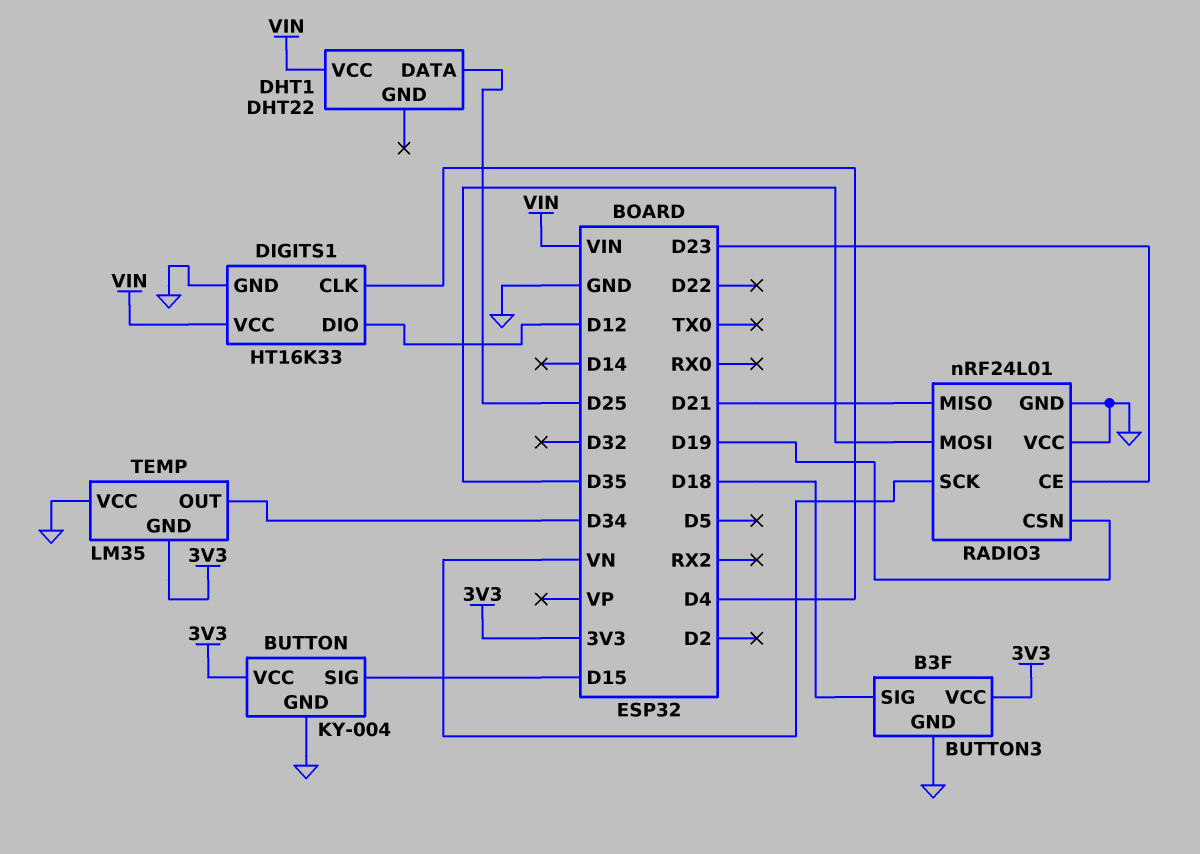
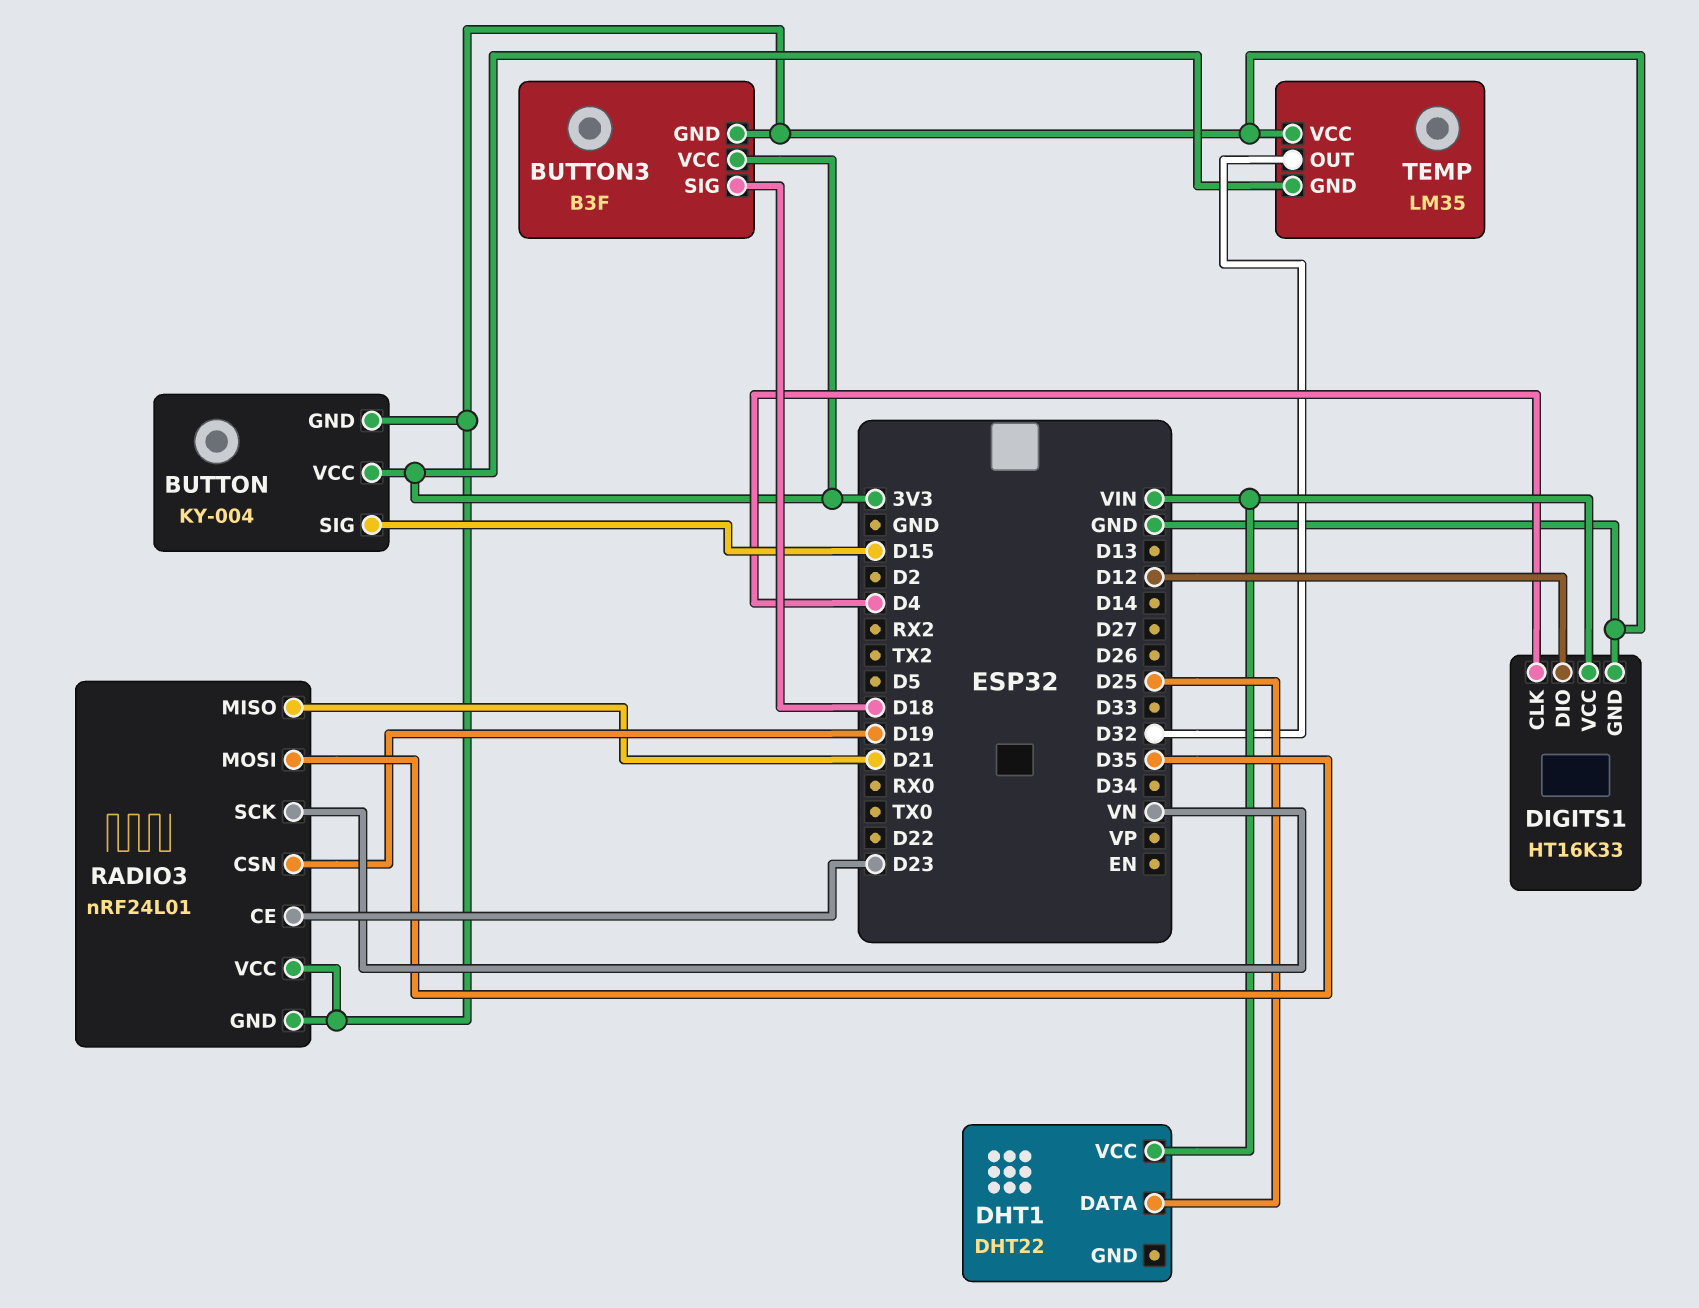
TEMP pin OUT: D34 -> D32

